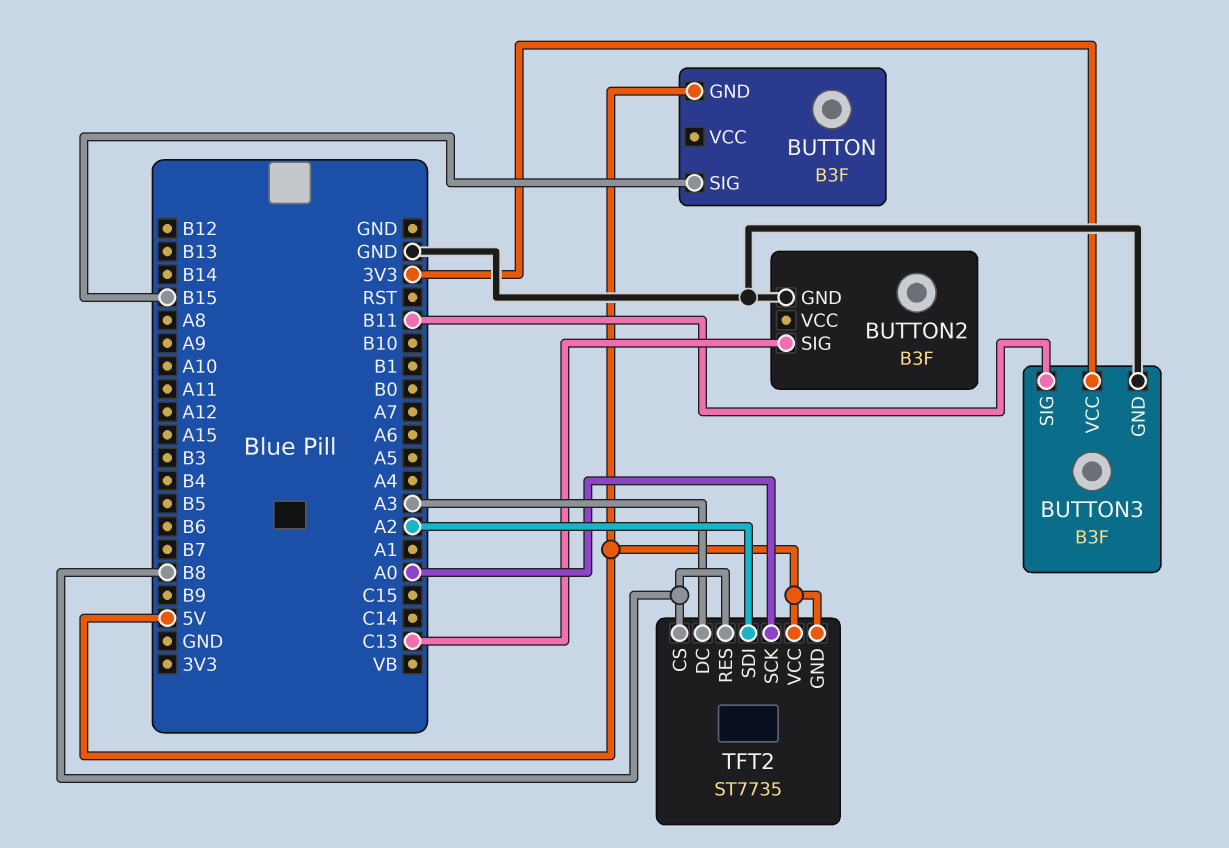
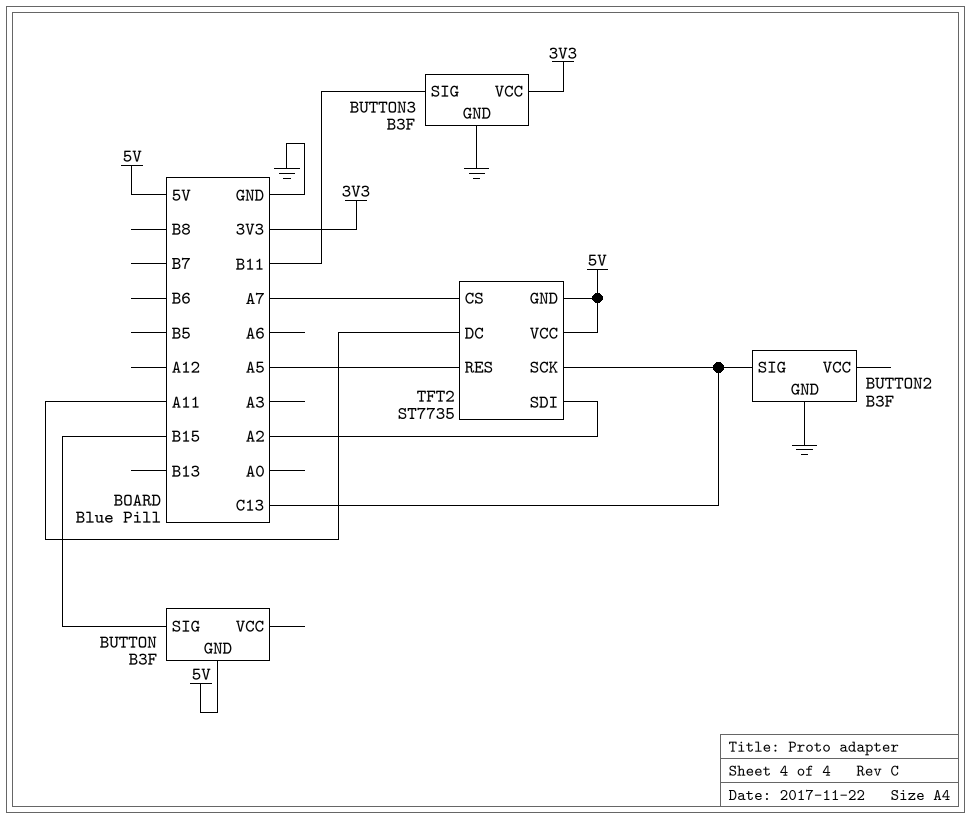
TFT2 pin CS: B8 -> A7
TFT2 pin DC: A3 -> A11
TFT2 pin RES: B8 -> A5
TFT2 pin SCK: A0 -> C13

